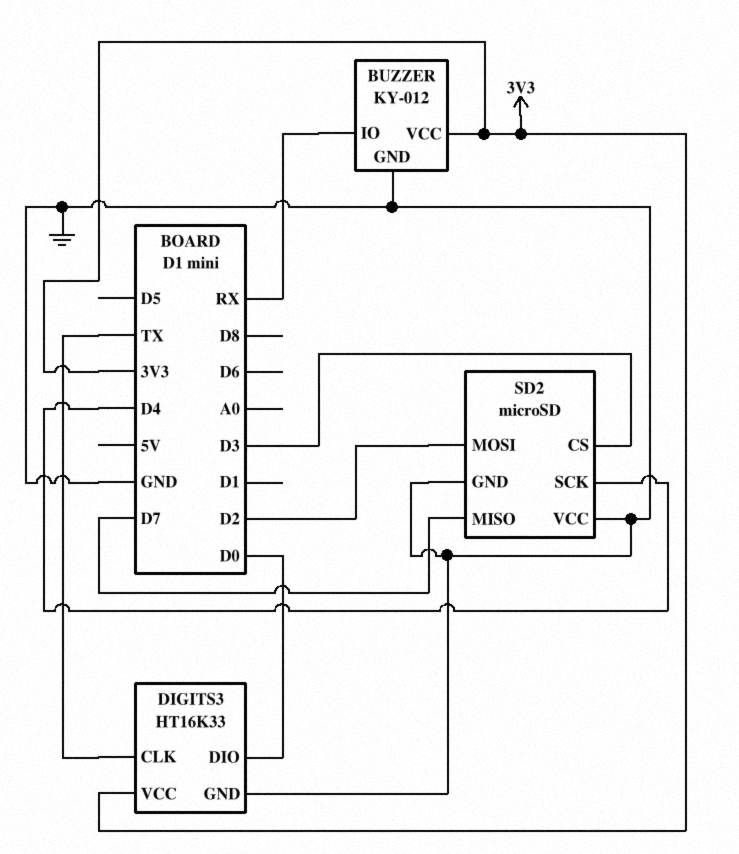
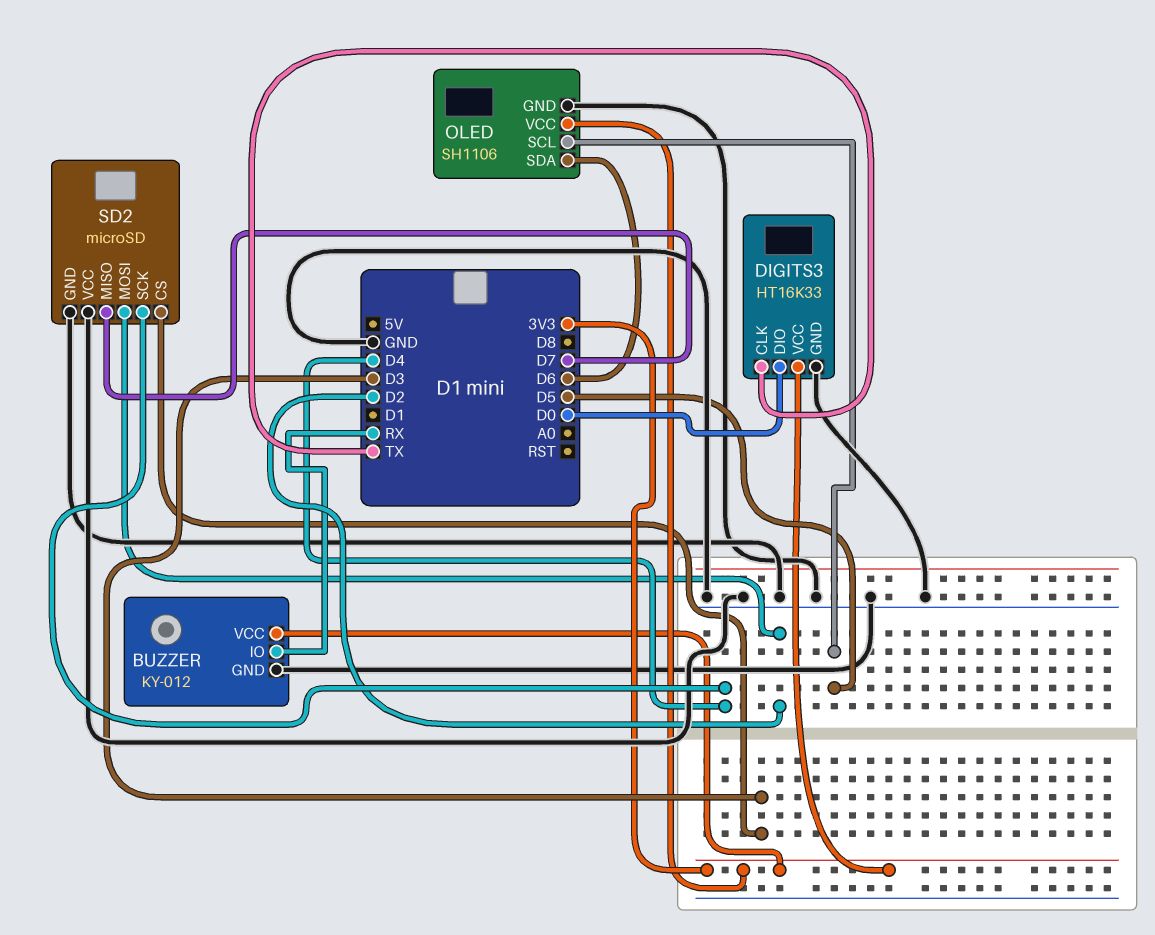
OLED: none -> SH1106
OLED pin GND: none -> GND
OLED pin SCL: none -> D5
OLED pin SDA: none -> D6
OLED pin VCC: none -> 3V3

